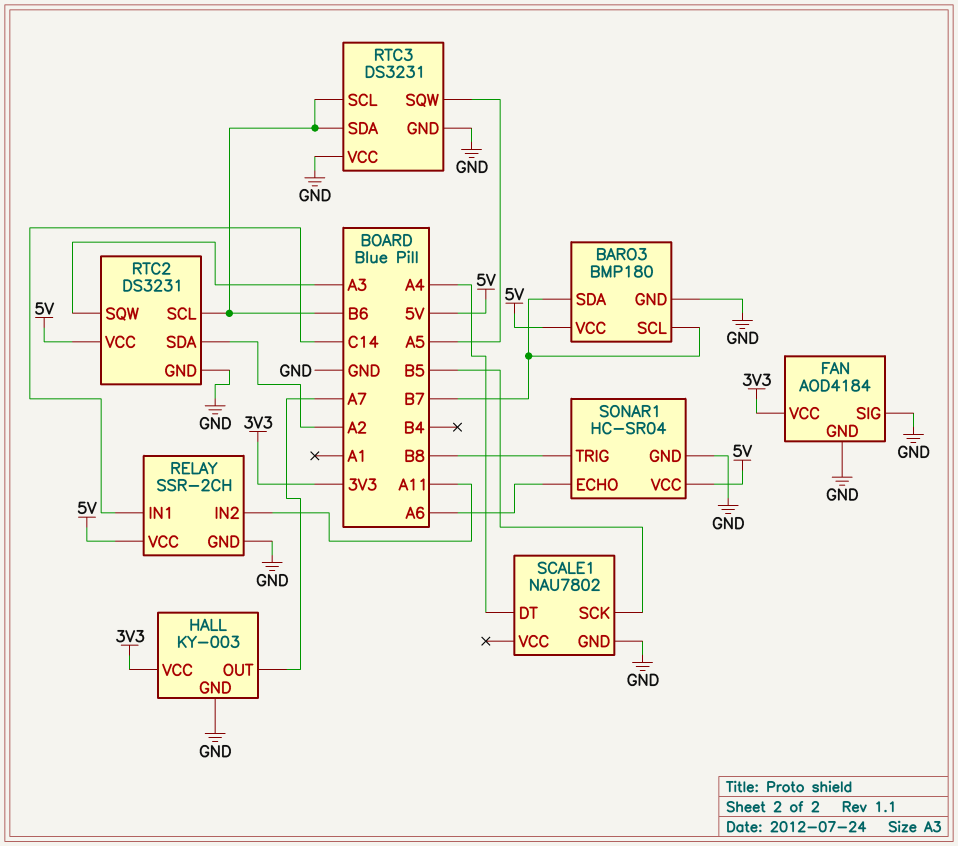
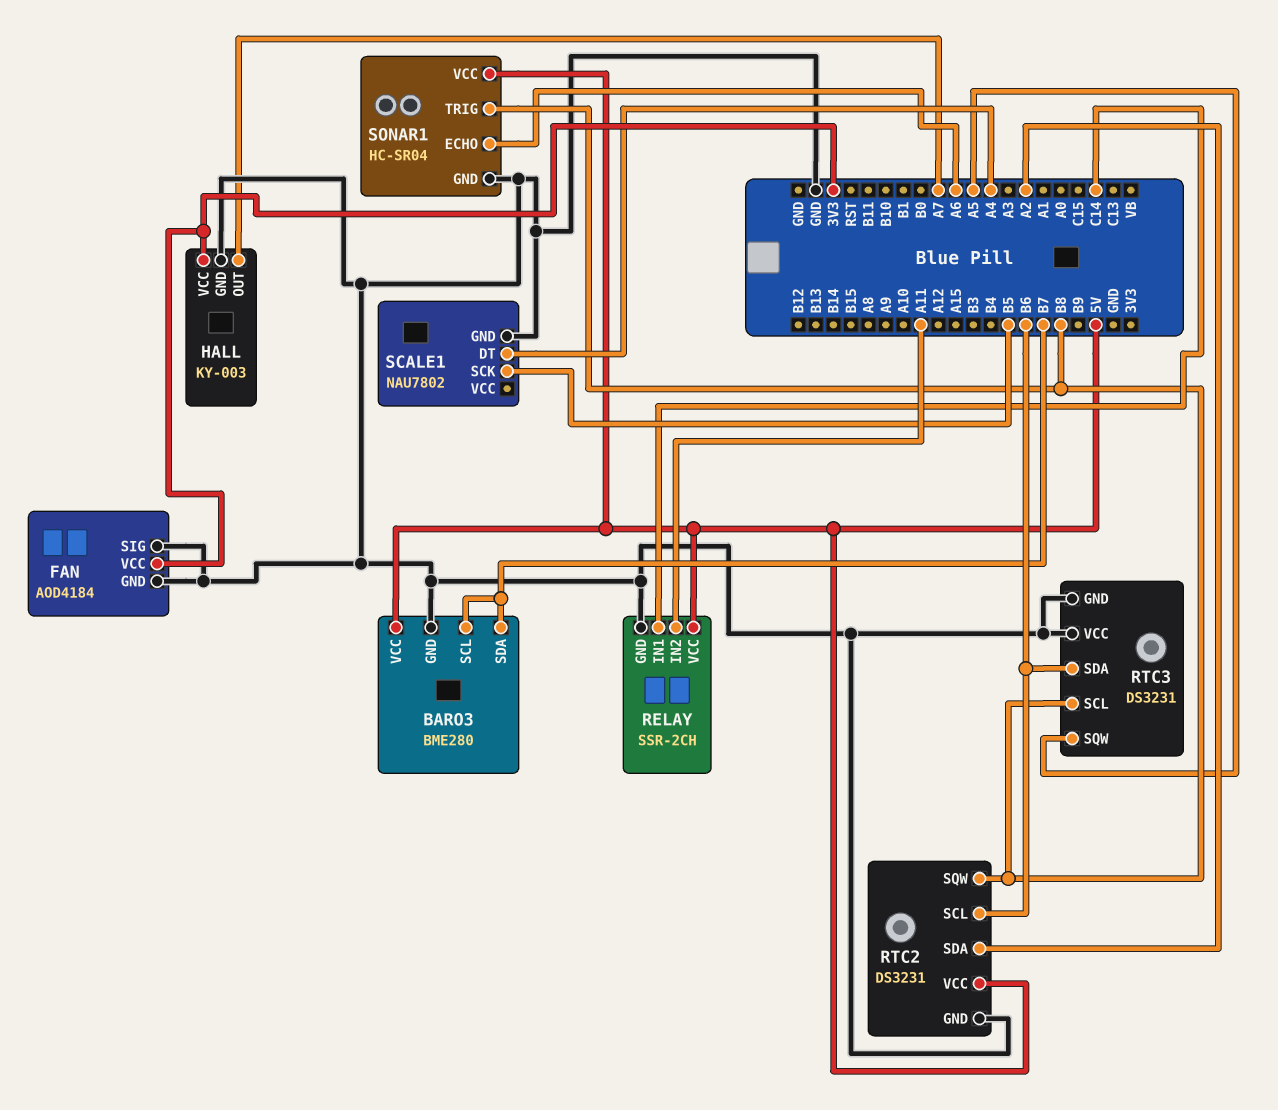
BARO3: BMP180 -> BME280
RTC2 pin SQW: A3 -> B8
RTC3 pin SCL: B6 -> B8

